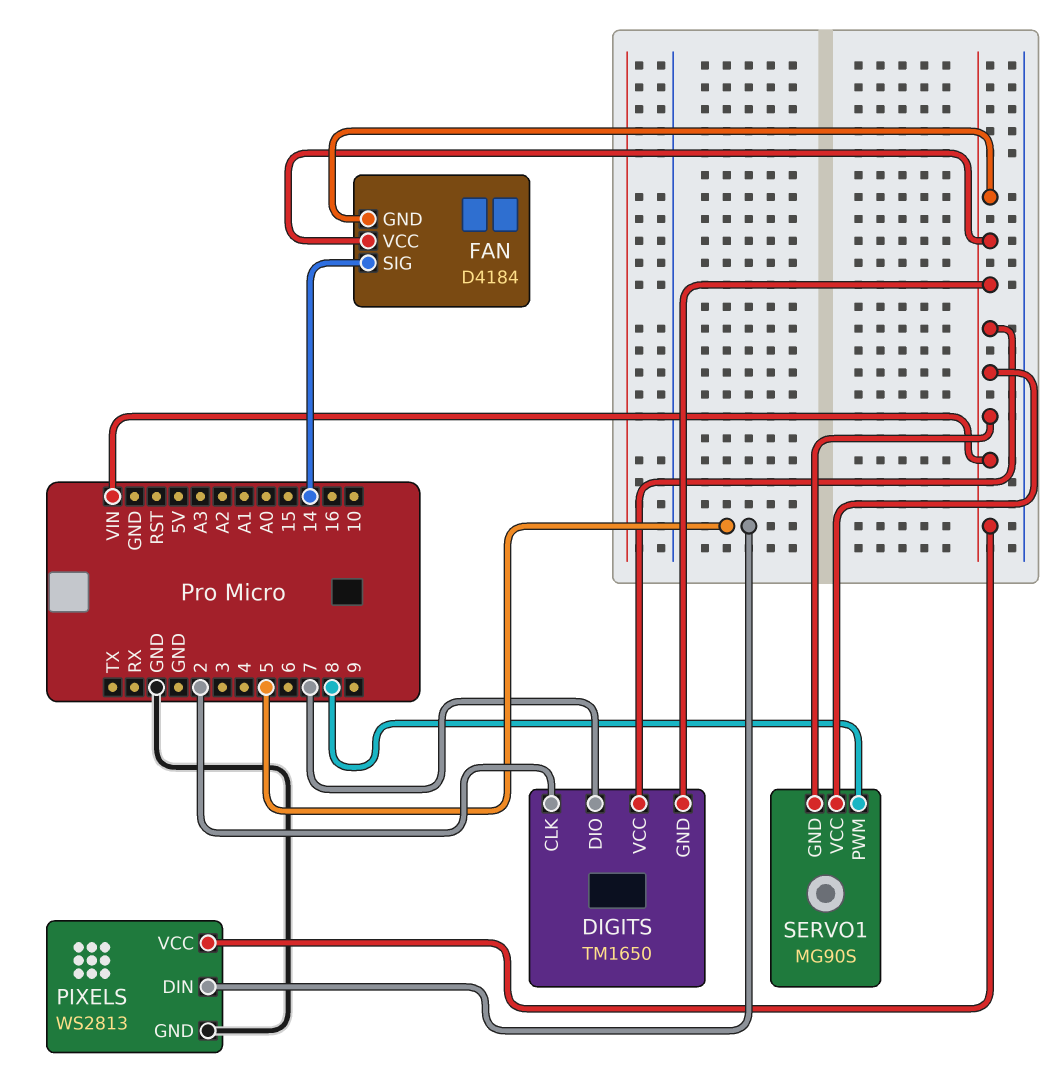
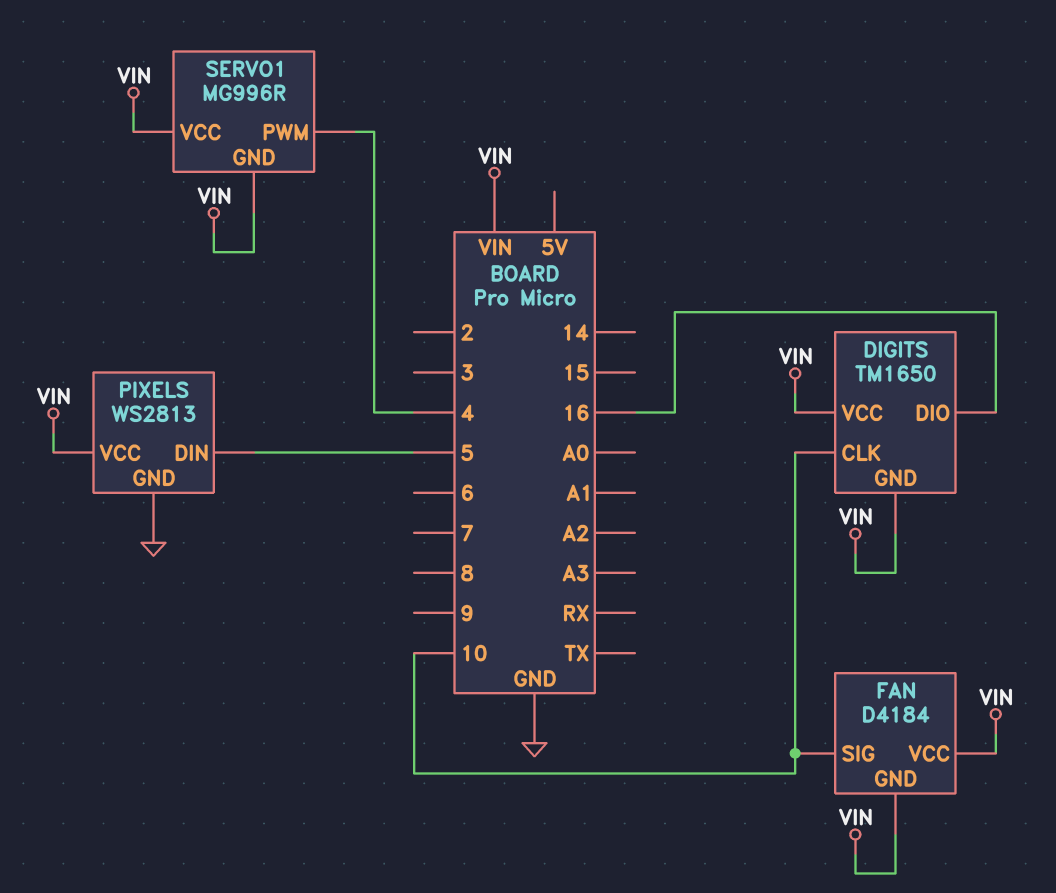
DIGITS pin CLK: 2 -> 10
DIGITS pin DIO: 7 -> 16
FAN pin SIG: 14 -> 10
SERVO1: MG90S -> MG996R
SERVO1 pin PWM: 8 -> 4

